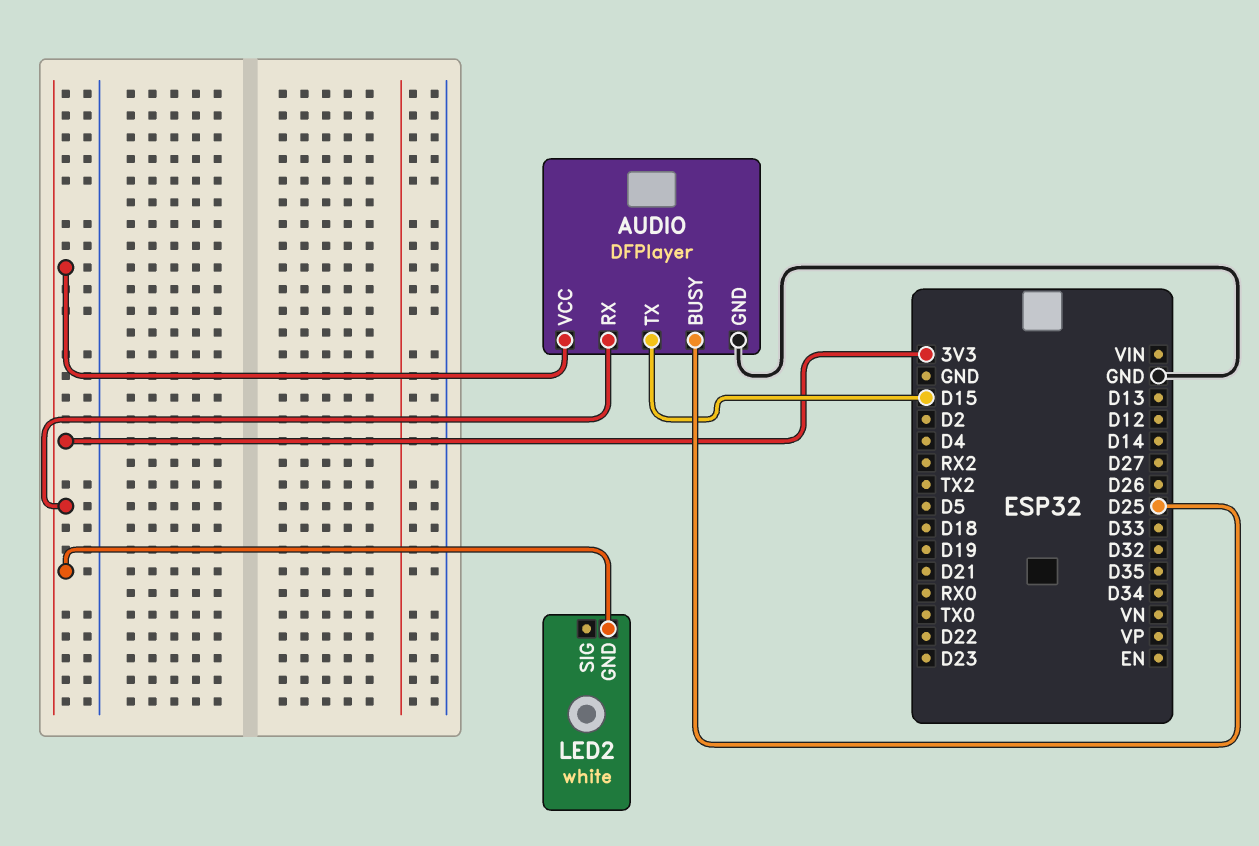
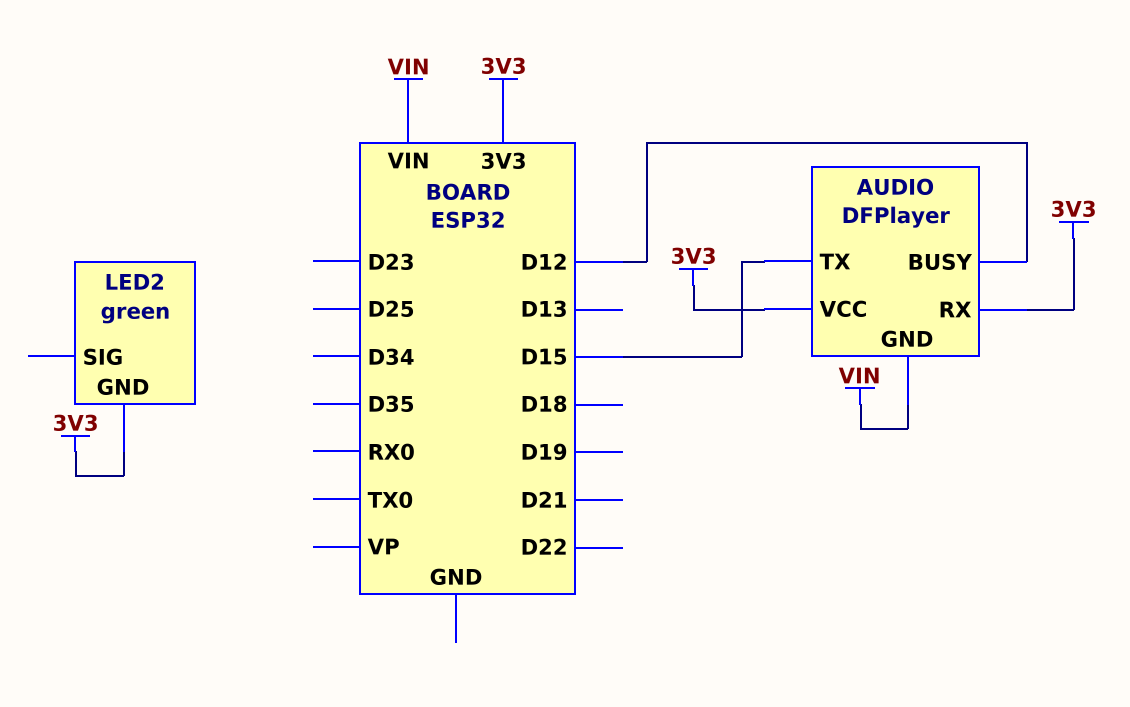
AUDIO pin BUSY: D25 -> D12
AUDIO pin GND: GND -> VIN
LED2: white -> green

